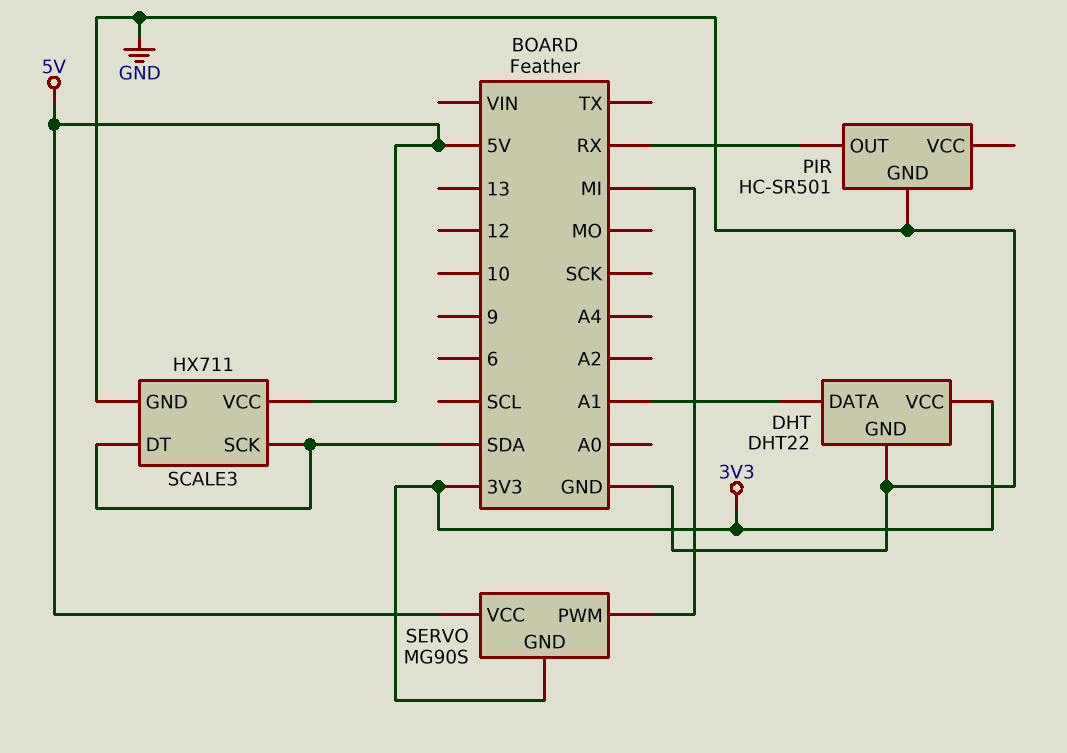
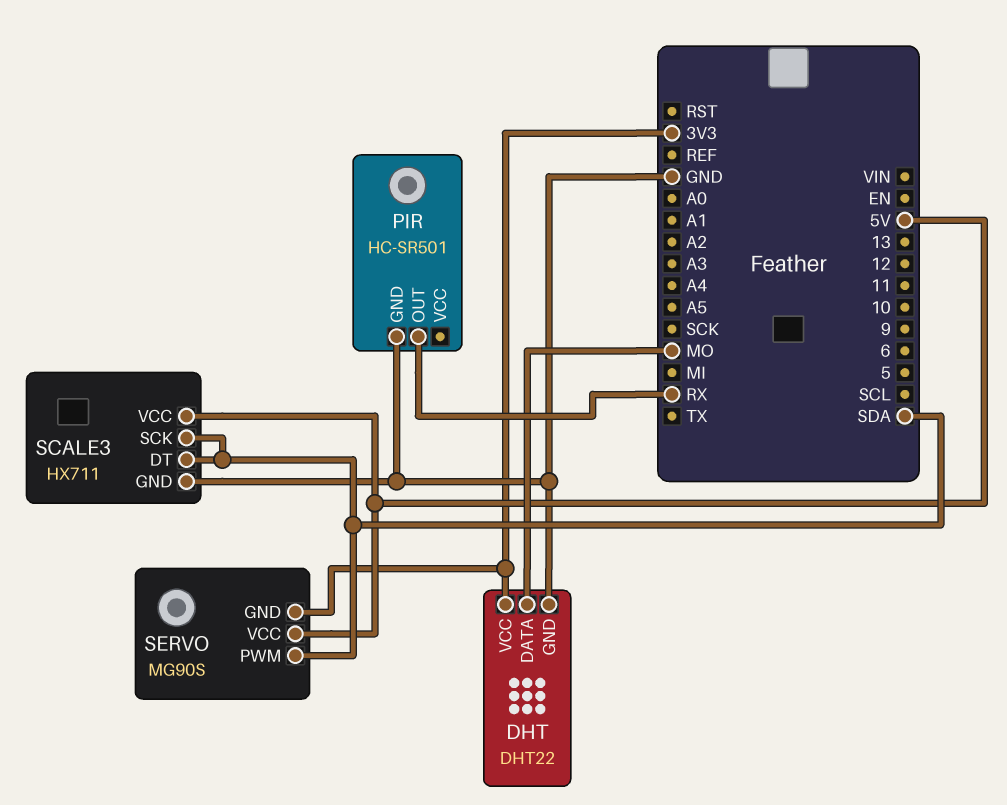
DHT pin DATA: A1 -> MO
SERVO pin PWM: MI -> SDA

